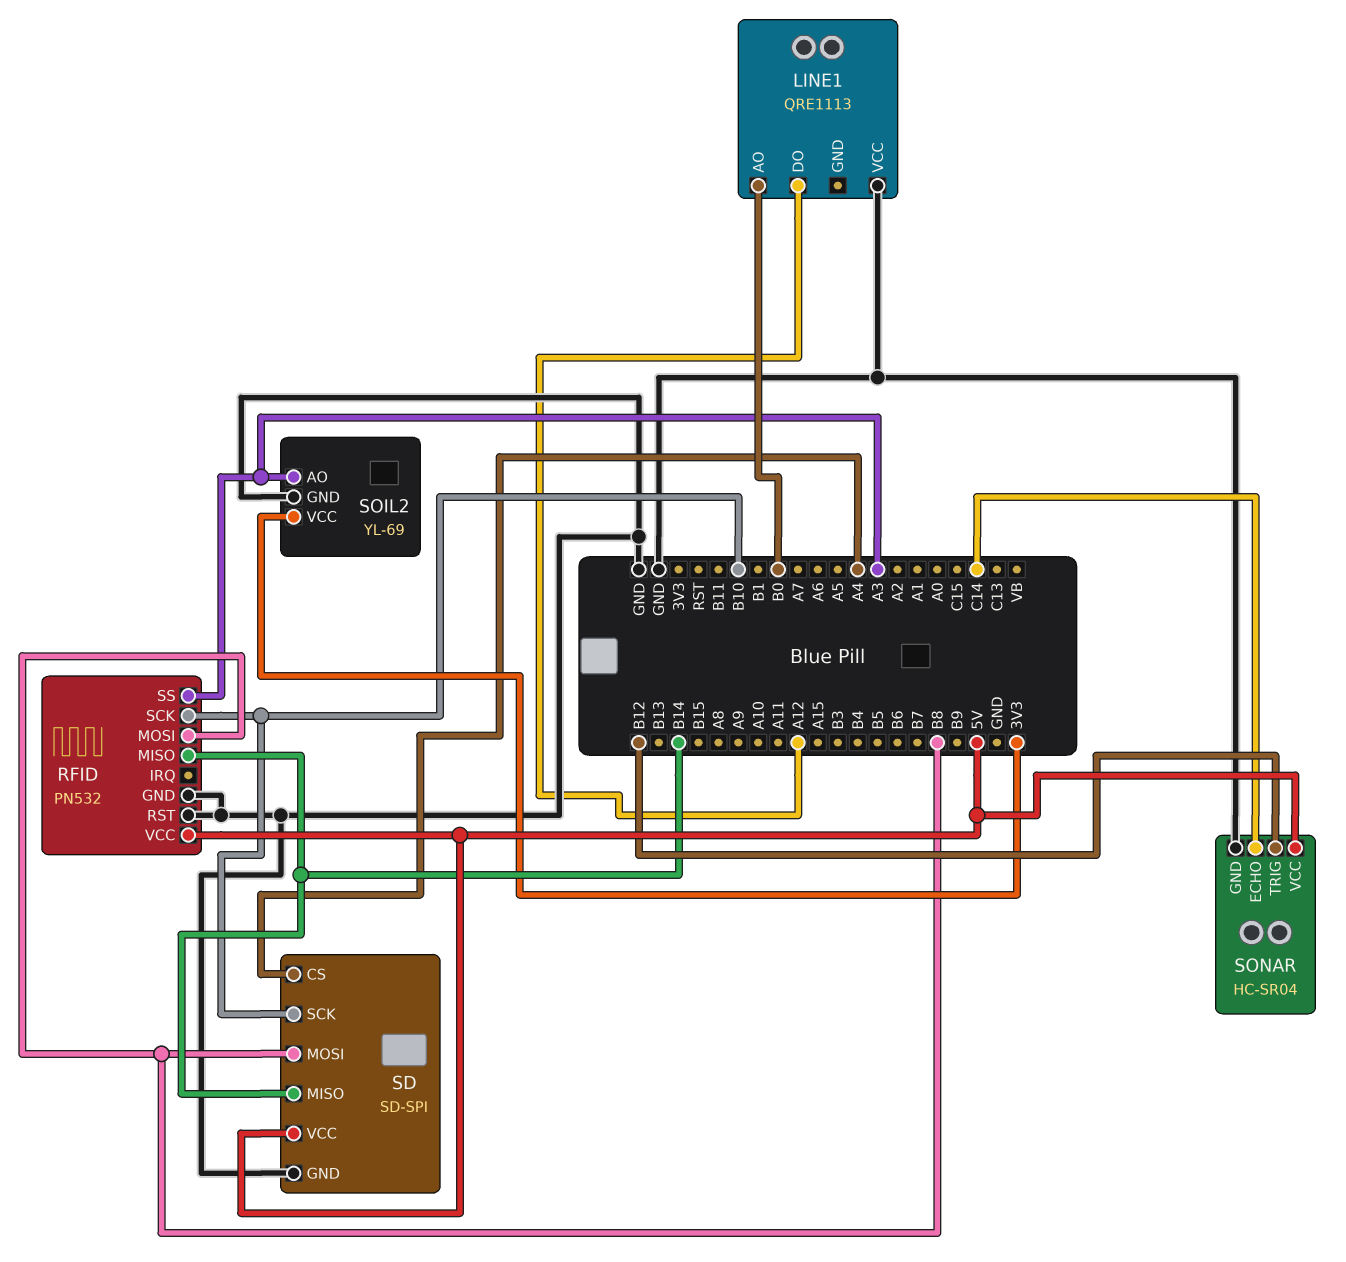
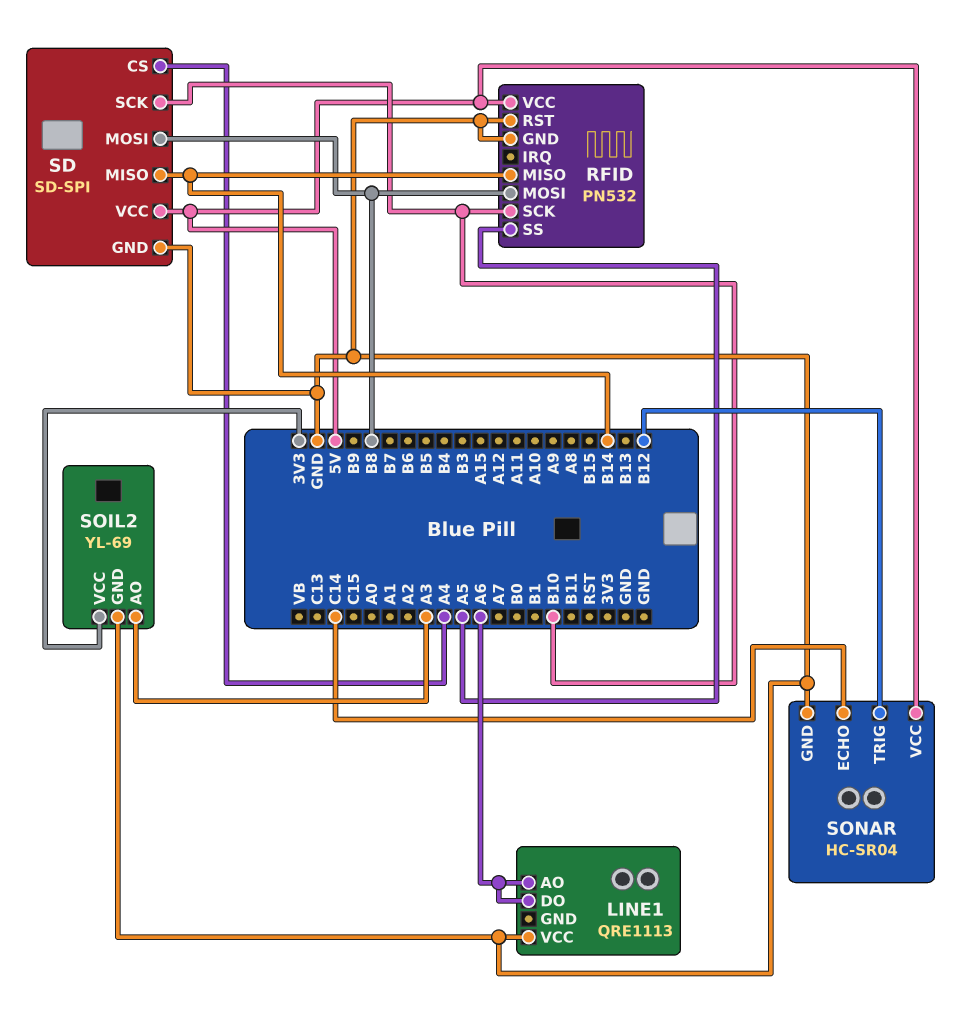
LINE1 pin AO: B0 -> A6
LINE1 pin DO: A12 -> A6
RFID pin SS: A3 -> A5

